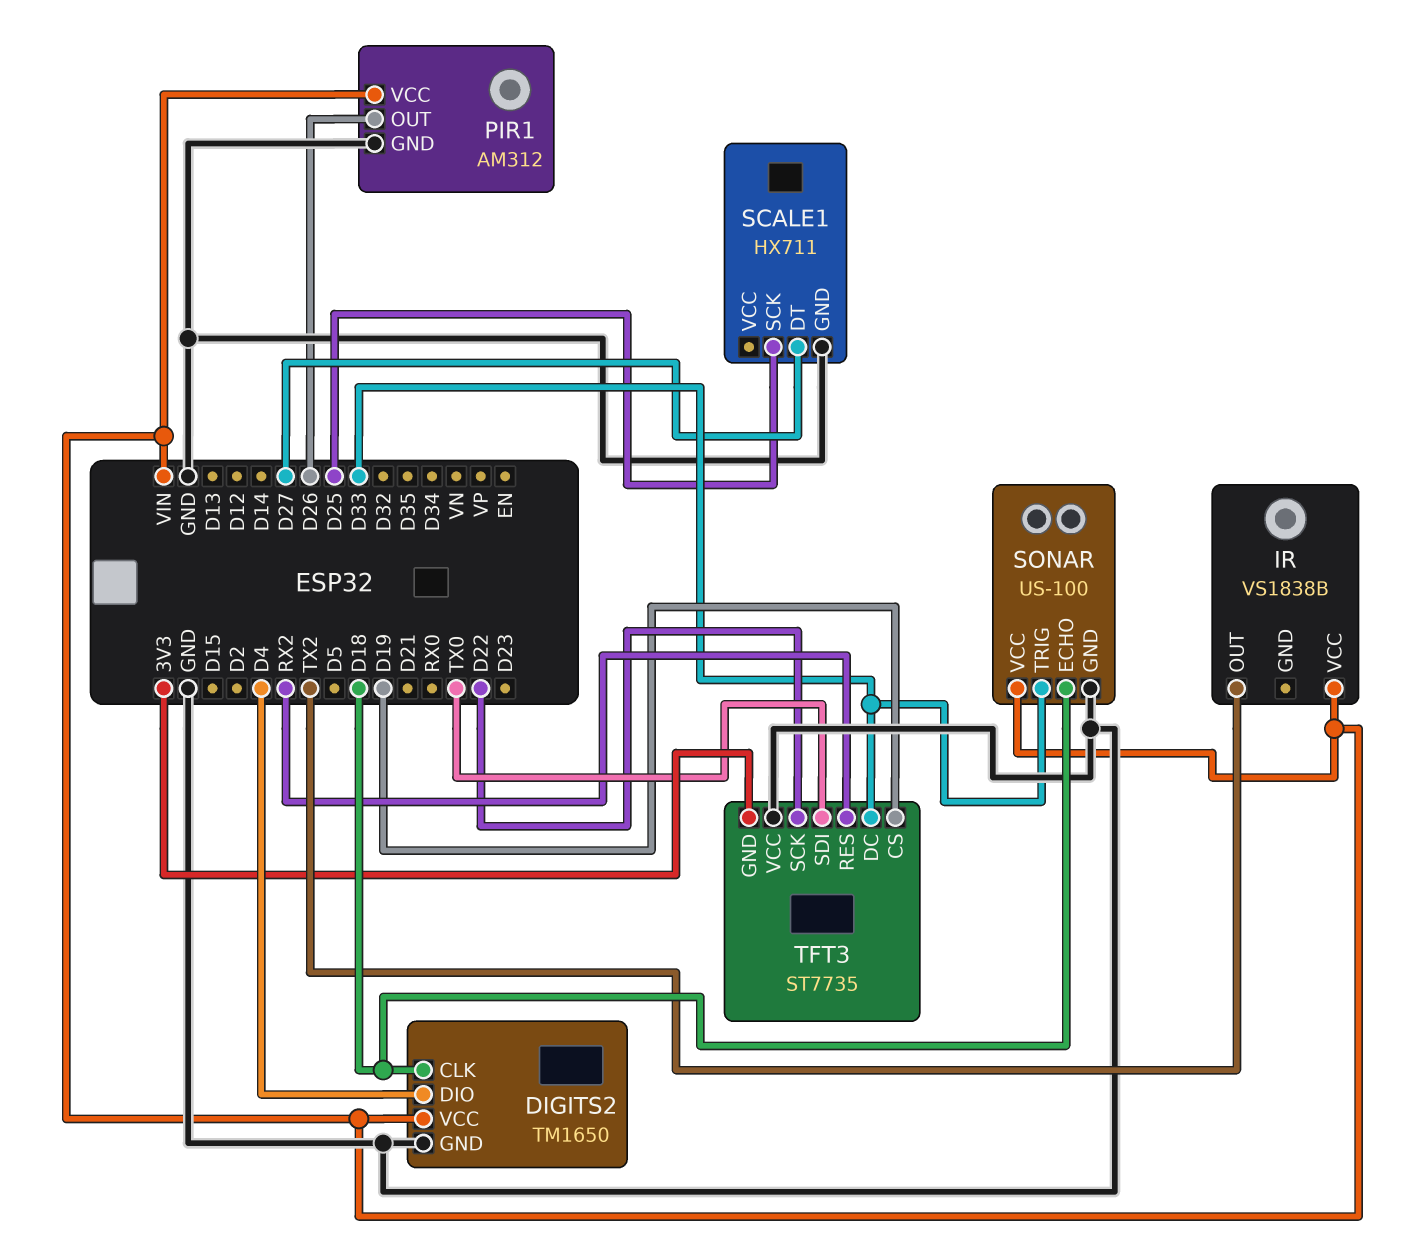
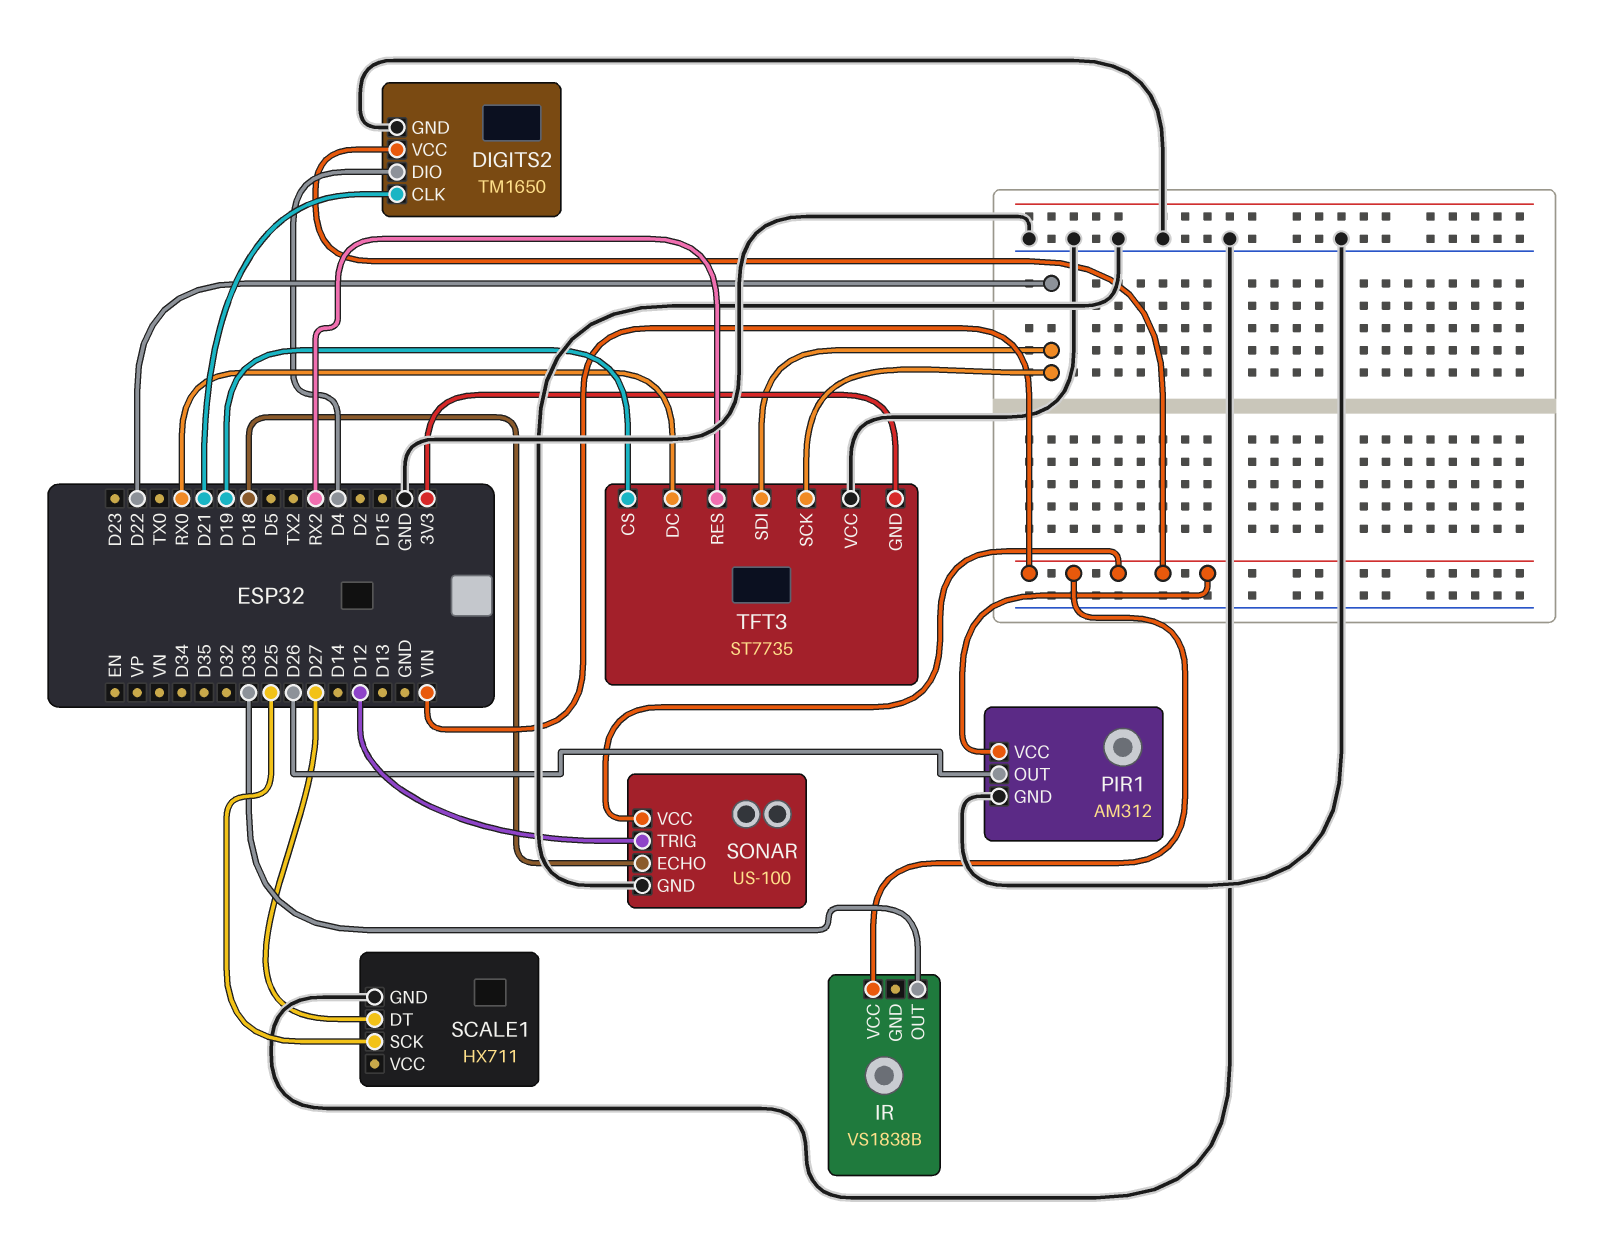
DIGITS2 pin CLK: D18 -> D21
IR pin OUT: TX2 -> D33
SONAR pin TRIG: D33 -> D12
TFT3 pin DC: D33 -> RX0
TFT3 pin SDI: TX0 -> D22

